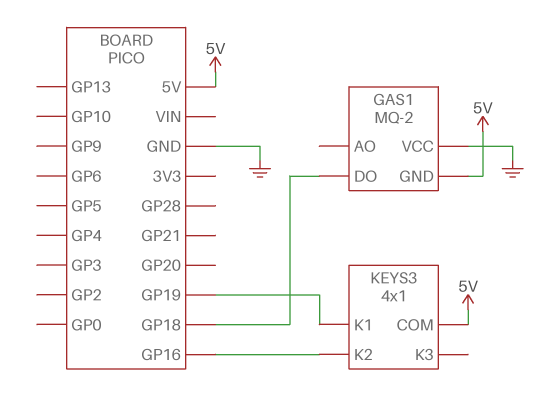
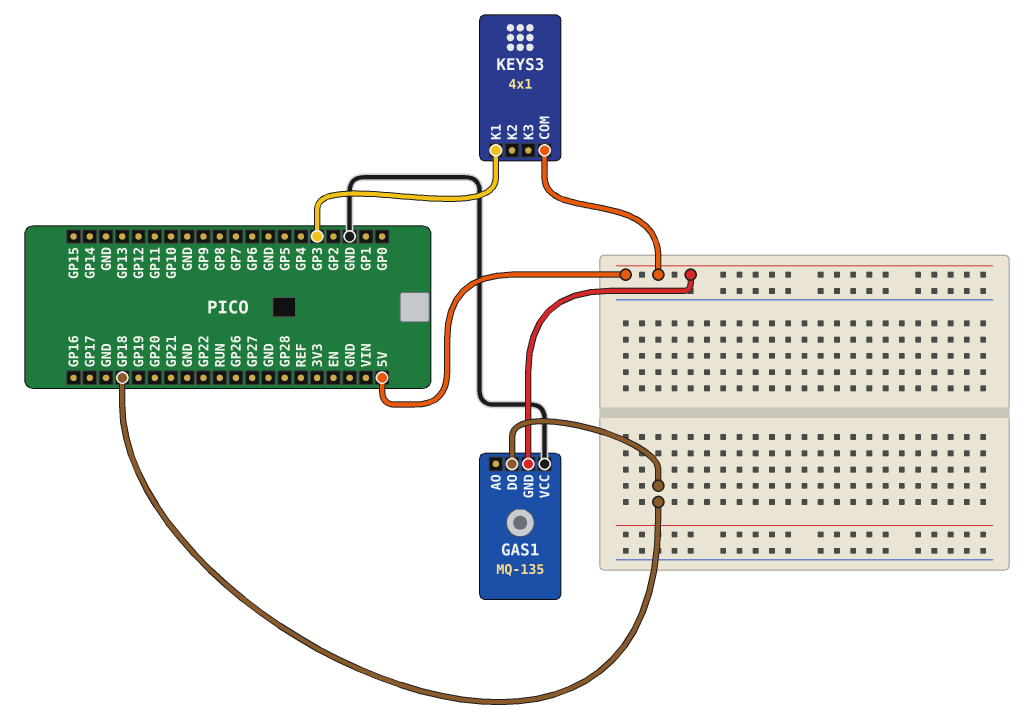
GAS1: MQ-2 -> MQ-135
KEYS3 pin K1: GP19 -> GP3
KEYS3 pin K2: GP16 -> none

